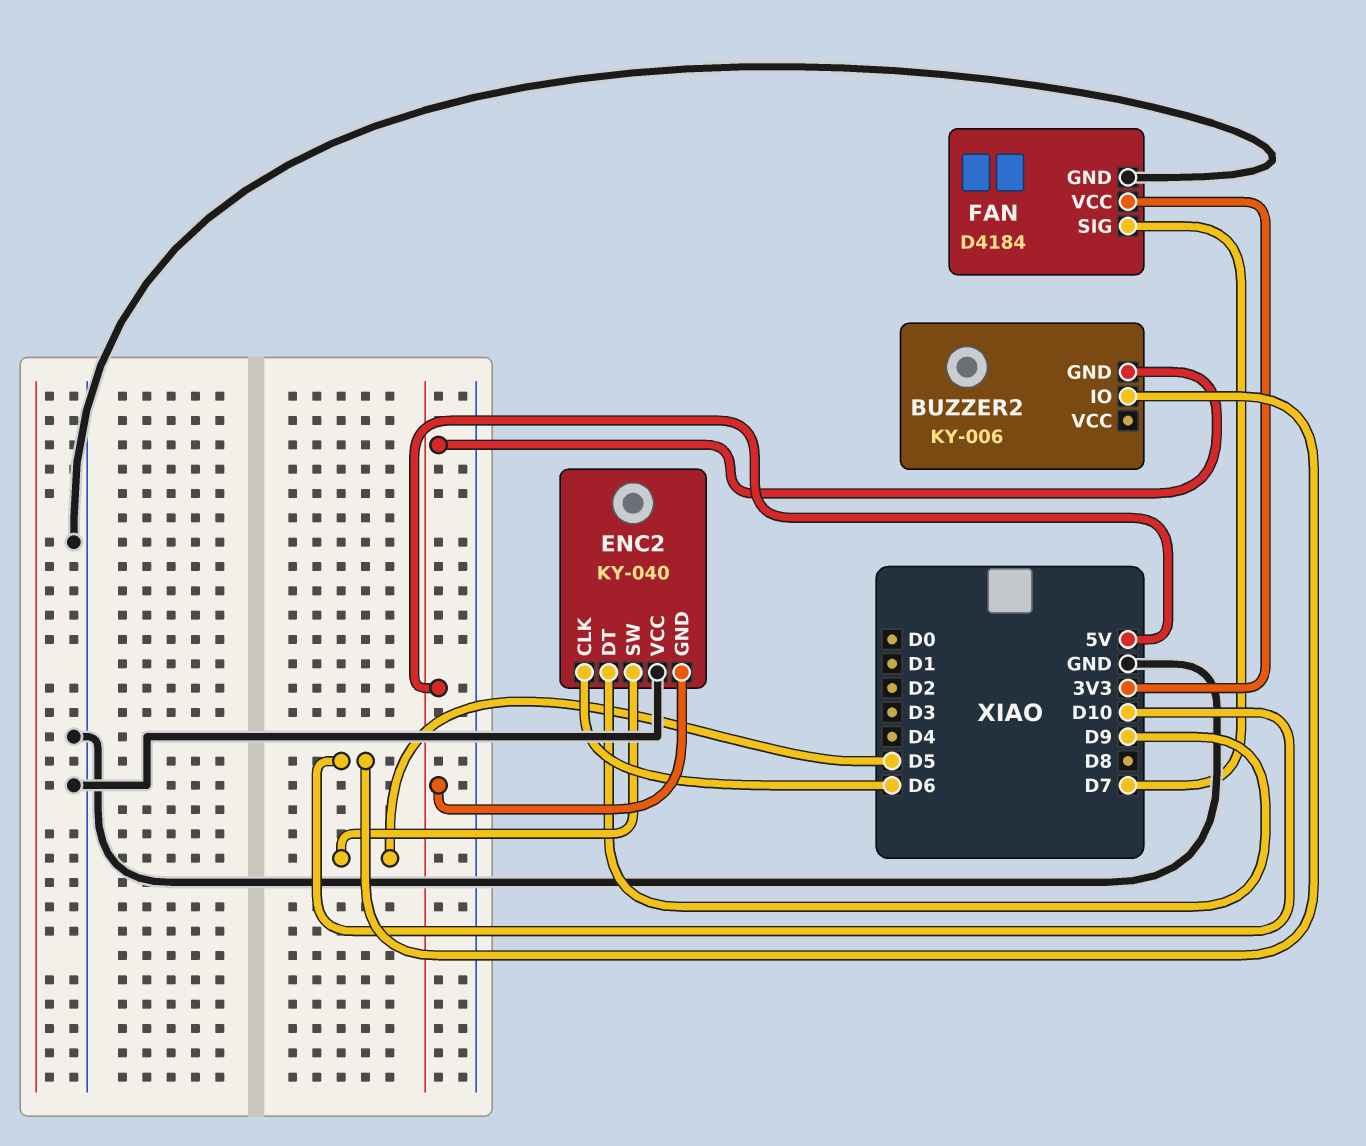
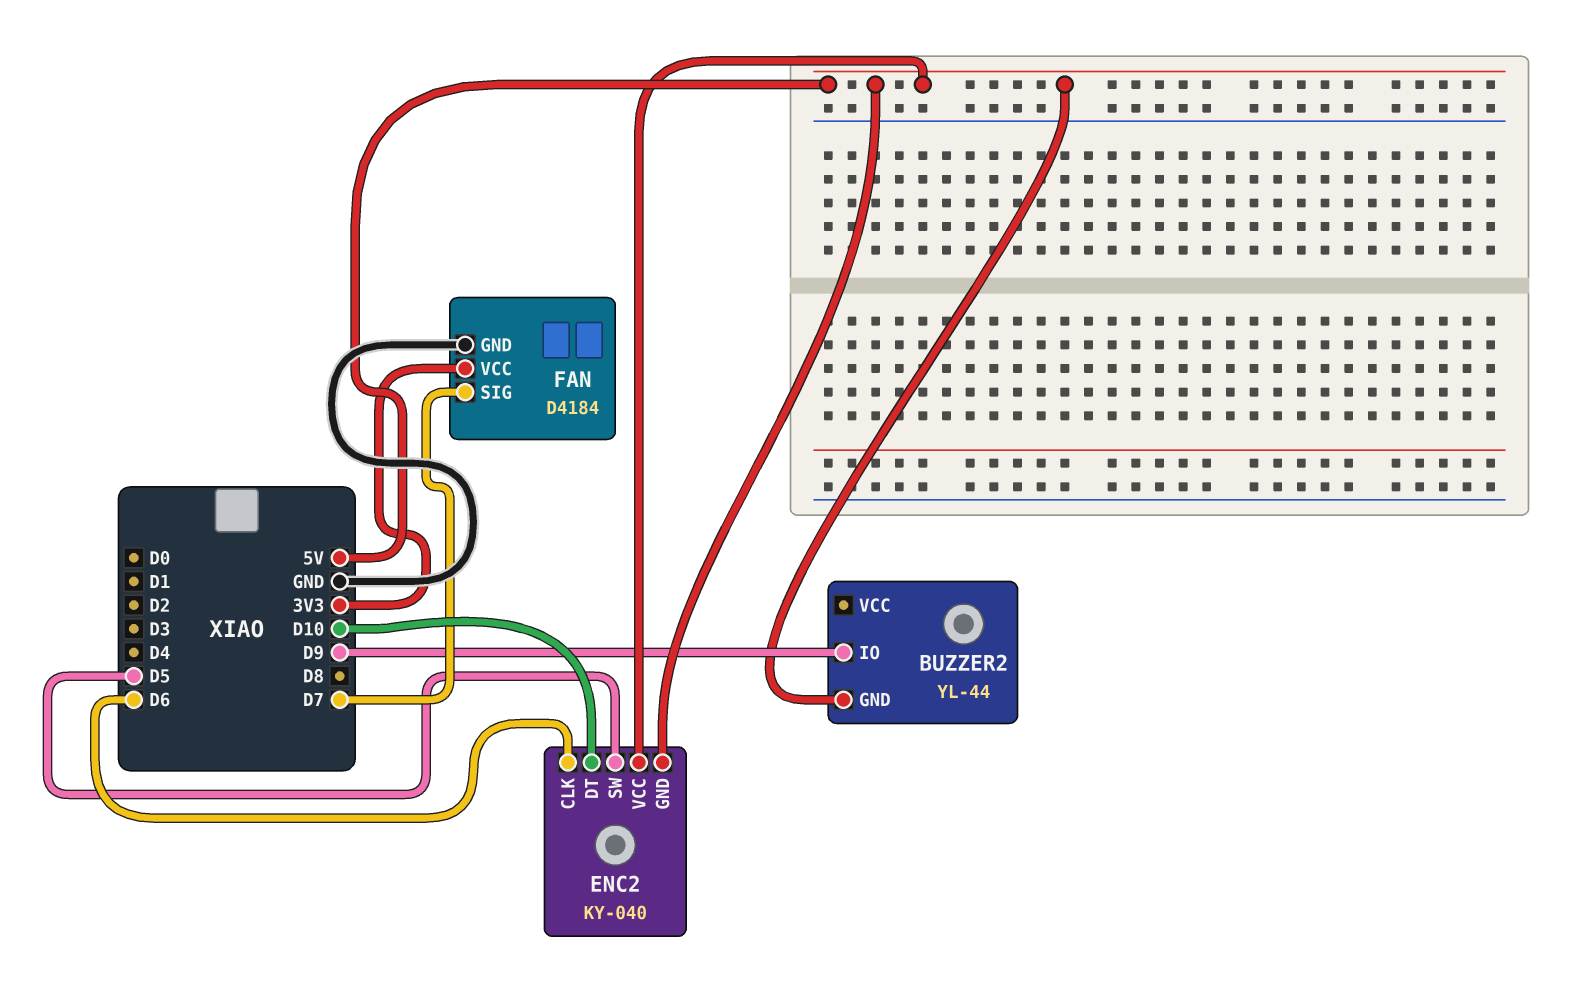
BUZZER2: KY-006 -> YL-44
BUZZER2 pin IO: D10 -> D9
ENC2 pin DT: D9 -> D10
ENC2 pin VCC: GND -> 5V

